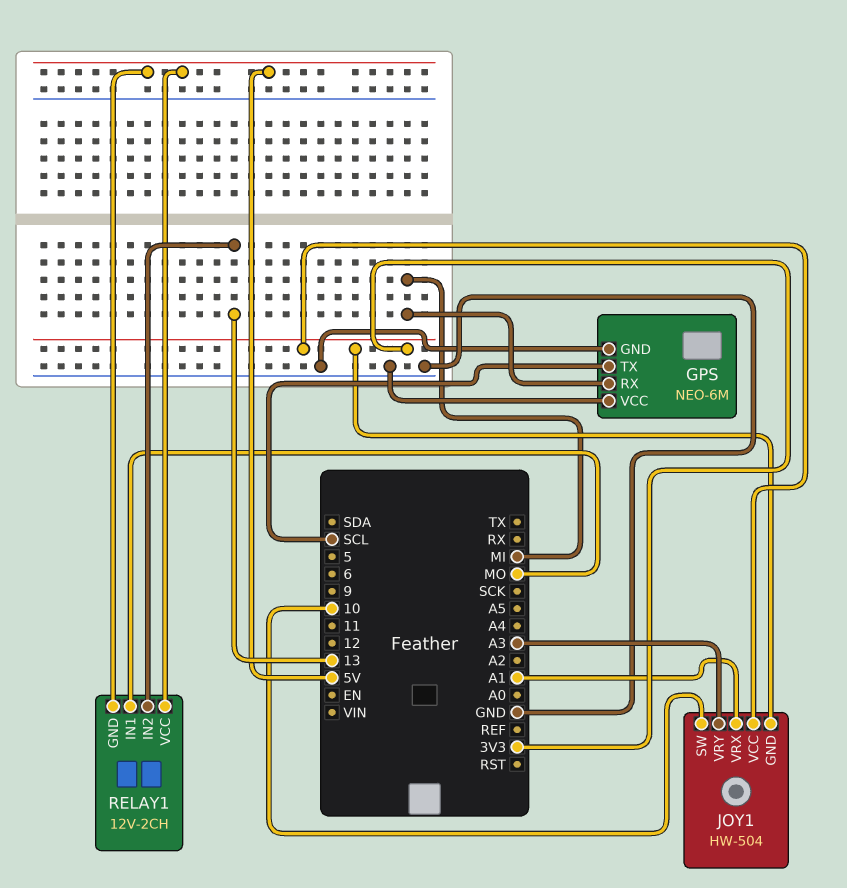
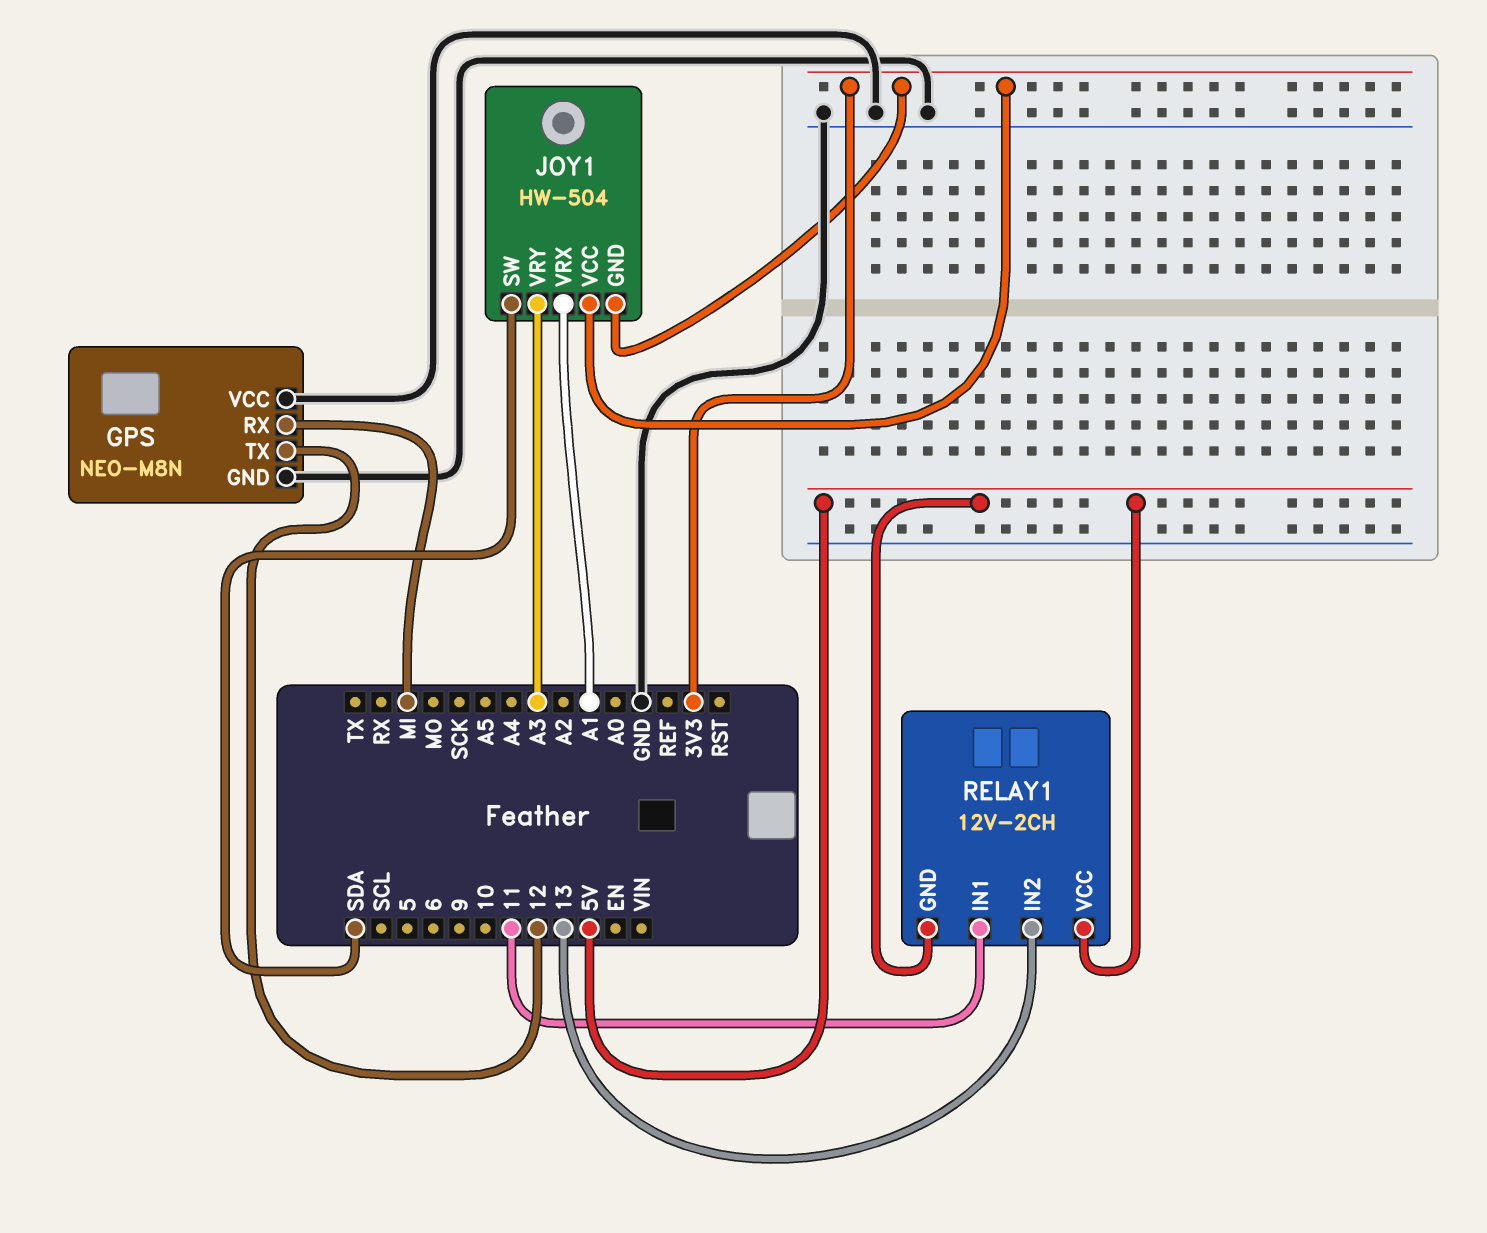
GPS: NEO-6M -> NEO-M8N
GPS pin TX: SCL -> 12
JOY1 pin SW: 10 -> SDA
RELAY1 pin IN1: MO -> 11

